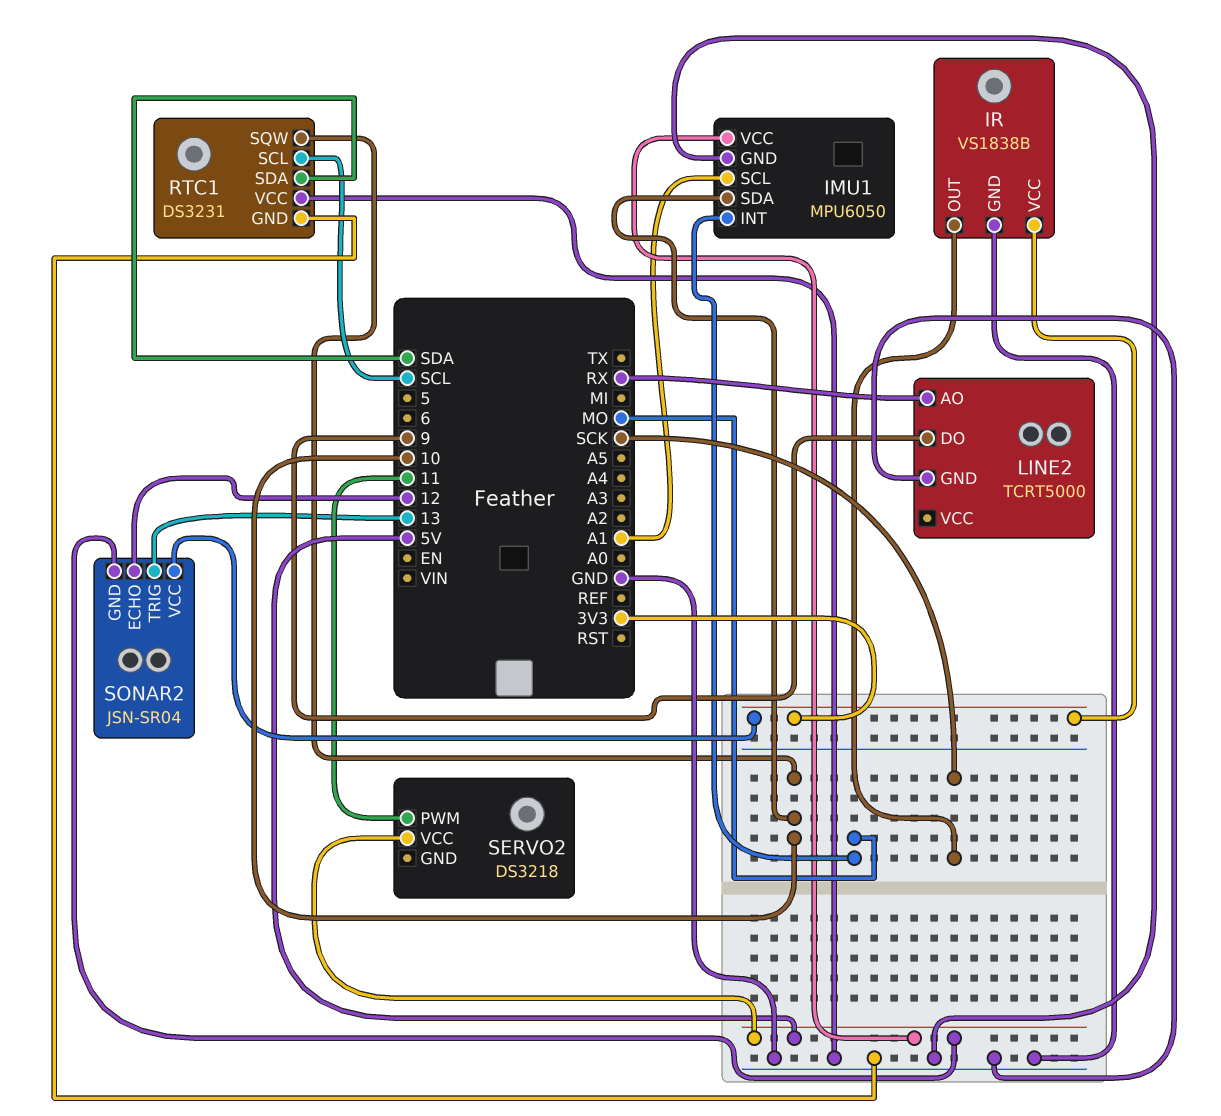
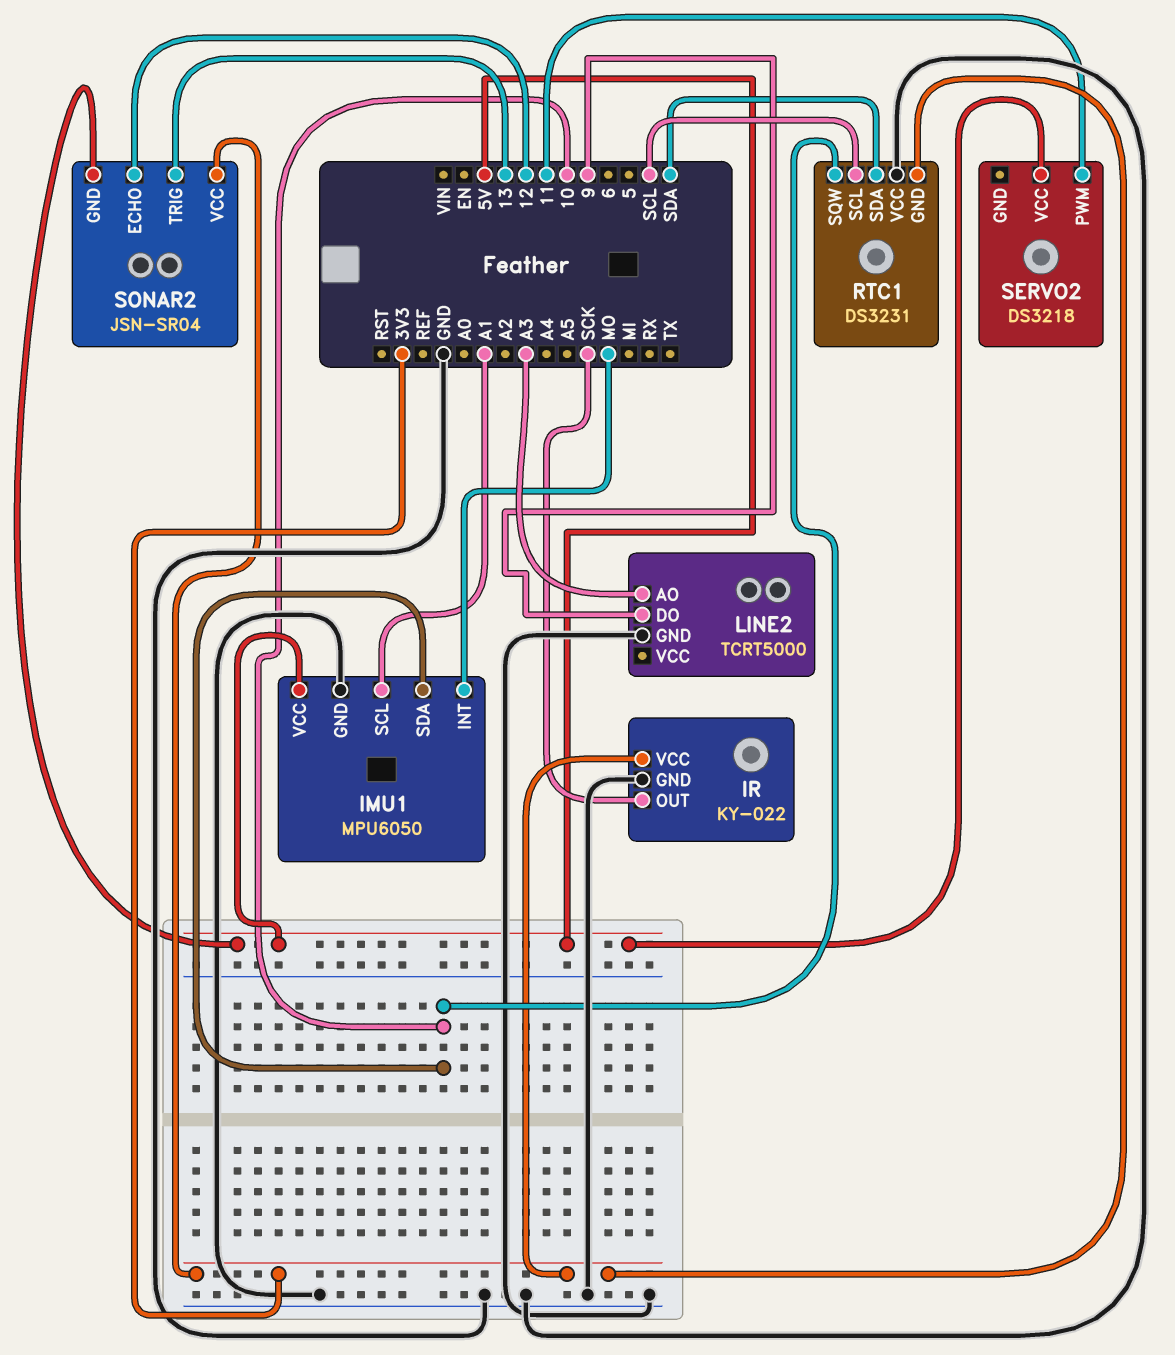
IR: VS1838B -> KY-022
LINE2 pin AO: RX -> A3
RTC1 pin GND: GND -> 3V3

